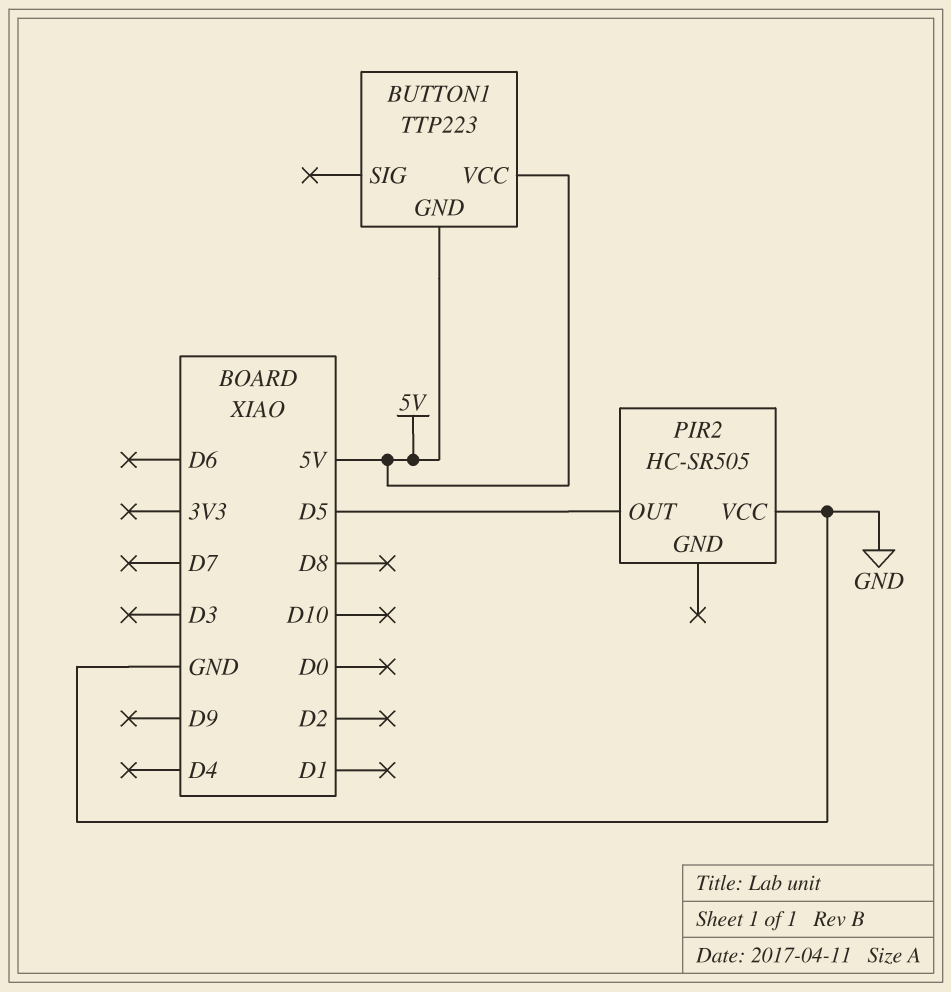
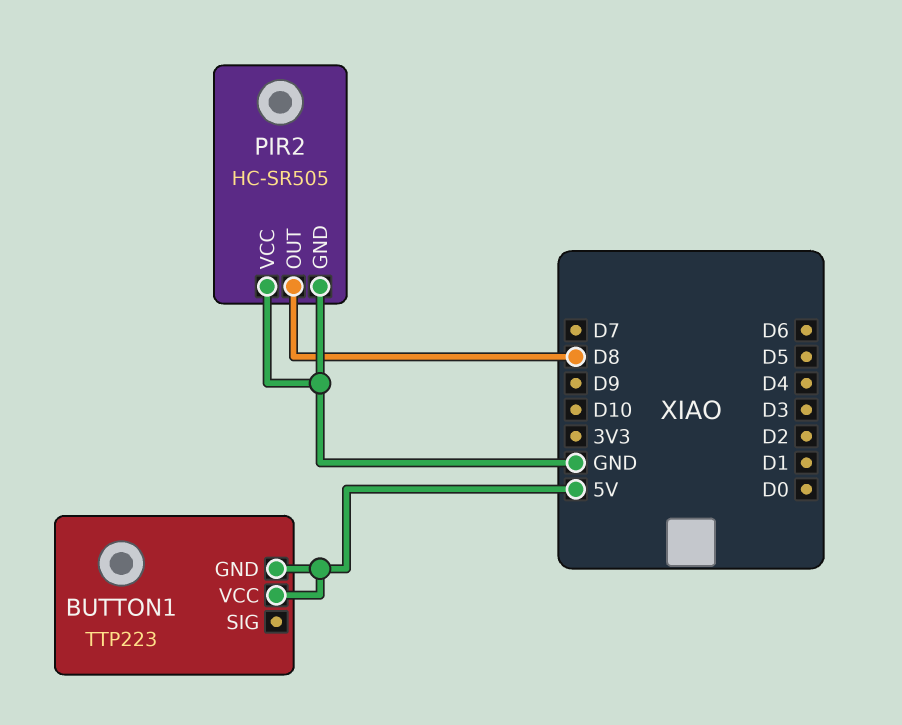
PIR2 pin GND: none -> GND
PIR2 pin OUT: D5 -> D8

